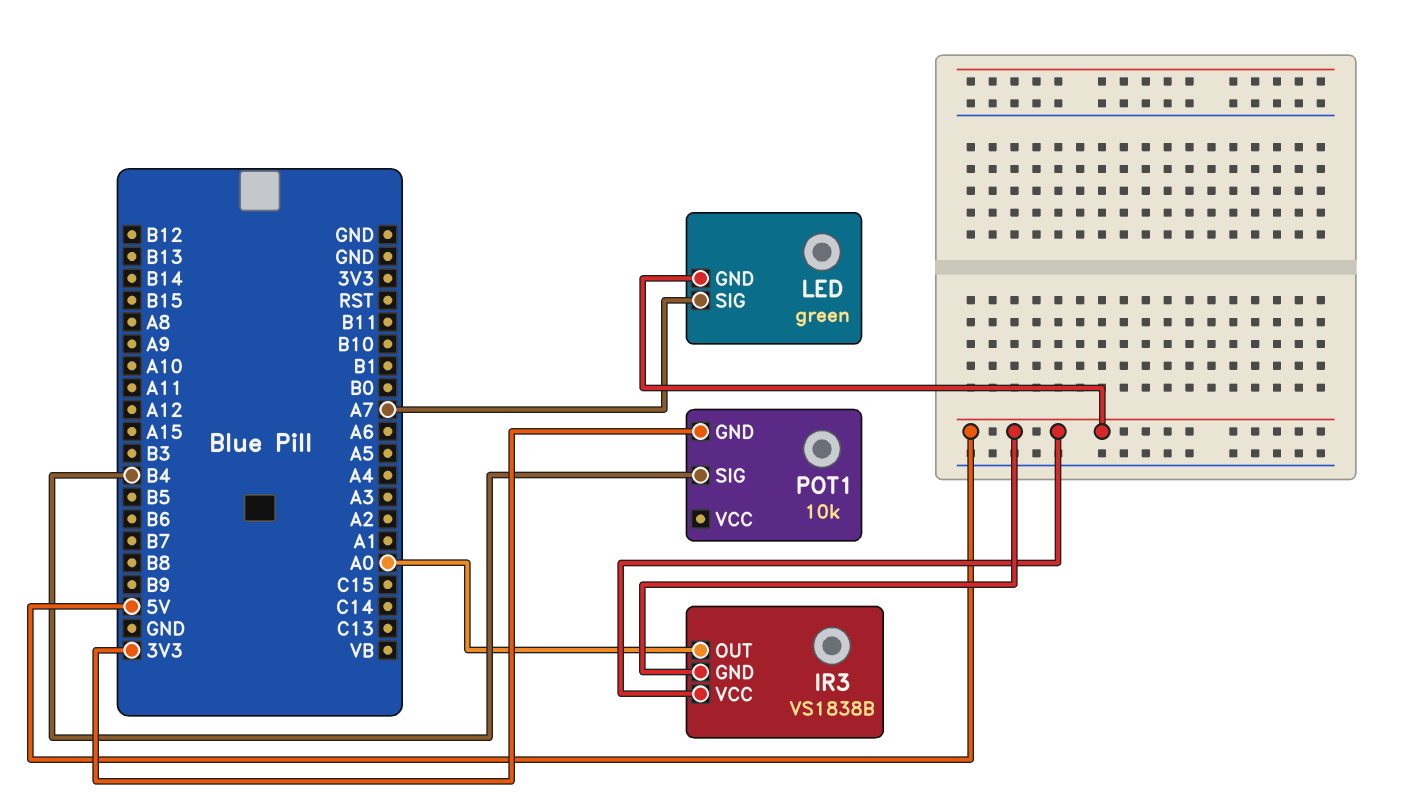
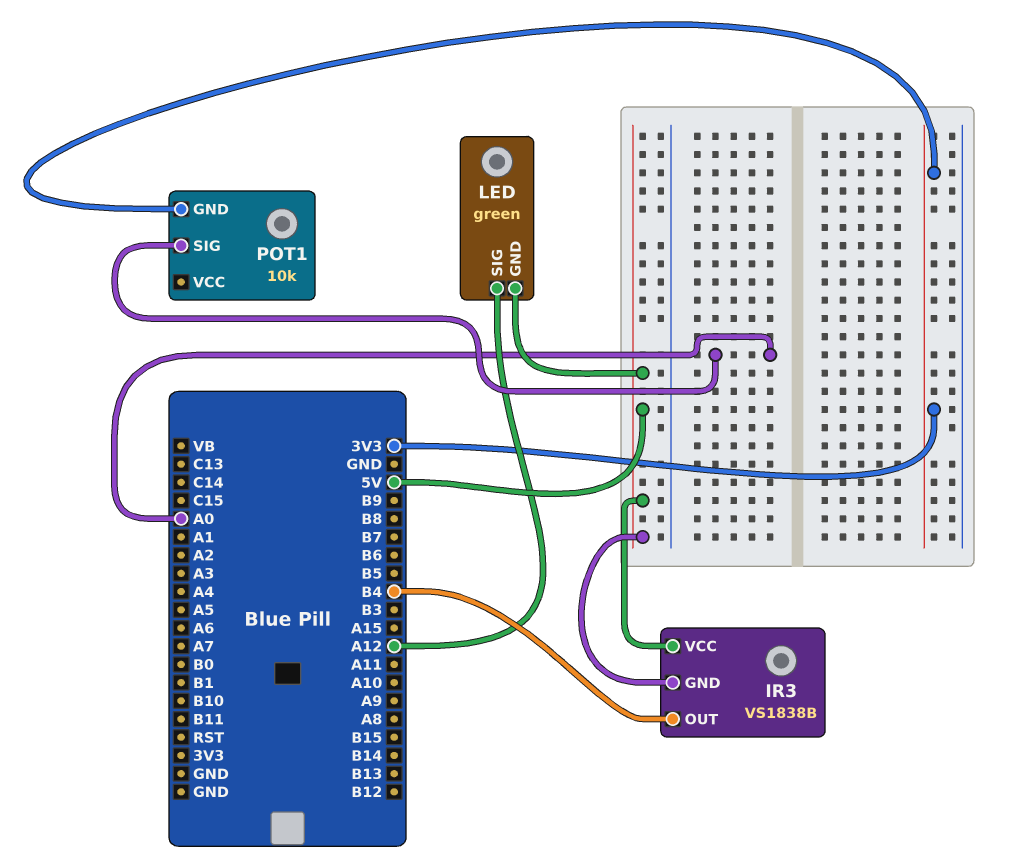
IR3 pin OUT: A0 -> B4
LED pin SIG: A7 -> A12
POT1 pin SIG: B4 -> A0

